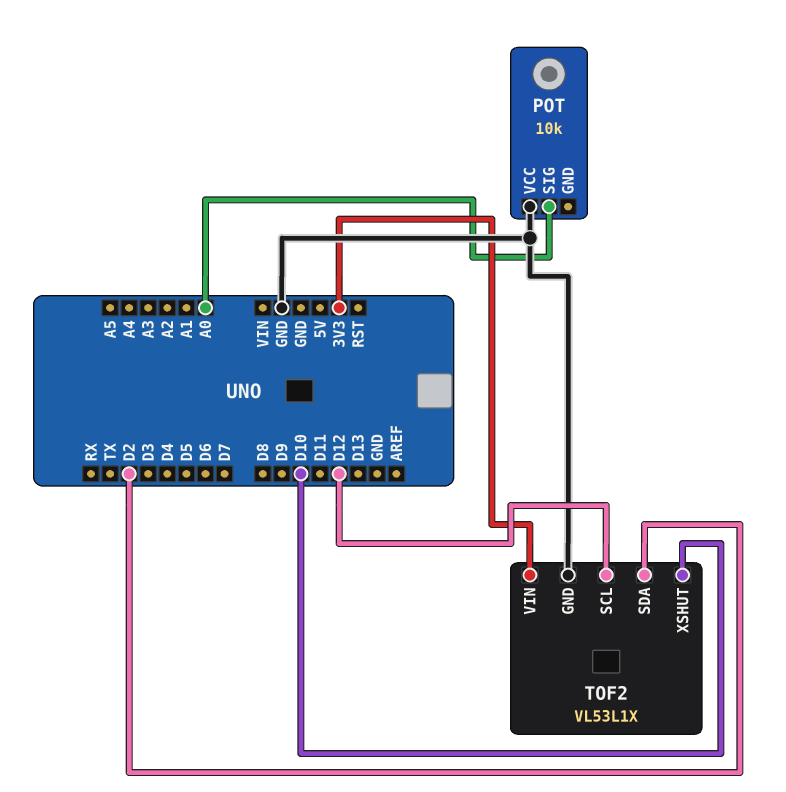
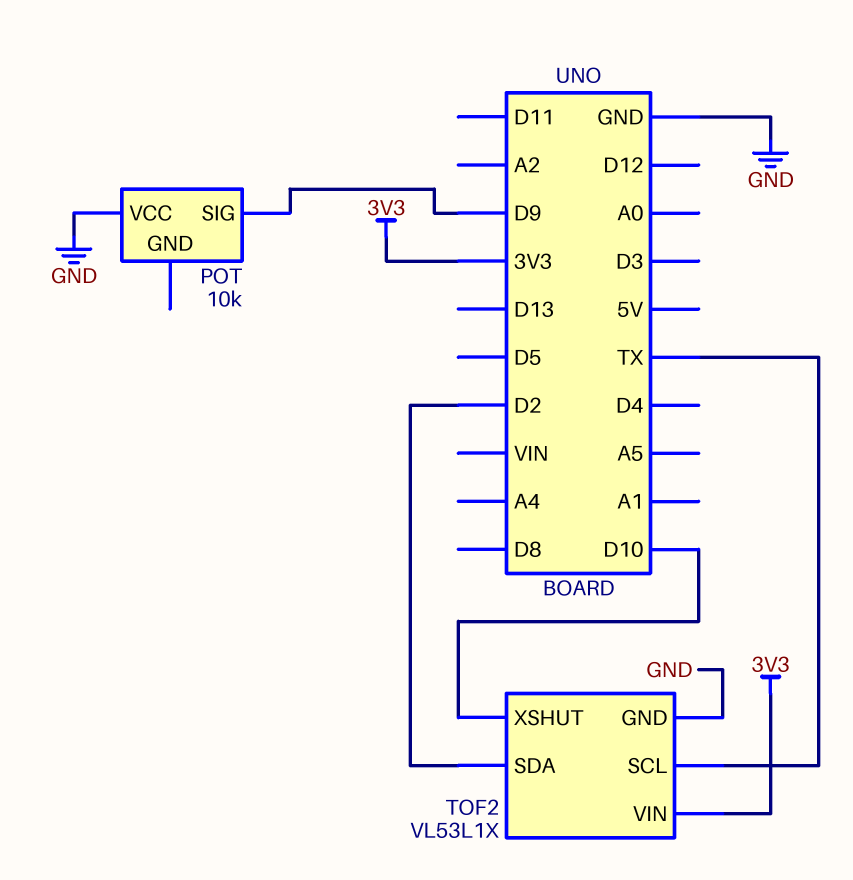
POT pin SIG: A0 -> D9
TOF2 pin SCL: D12 -> TX

